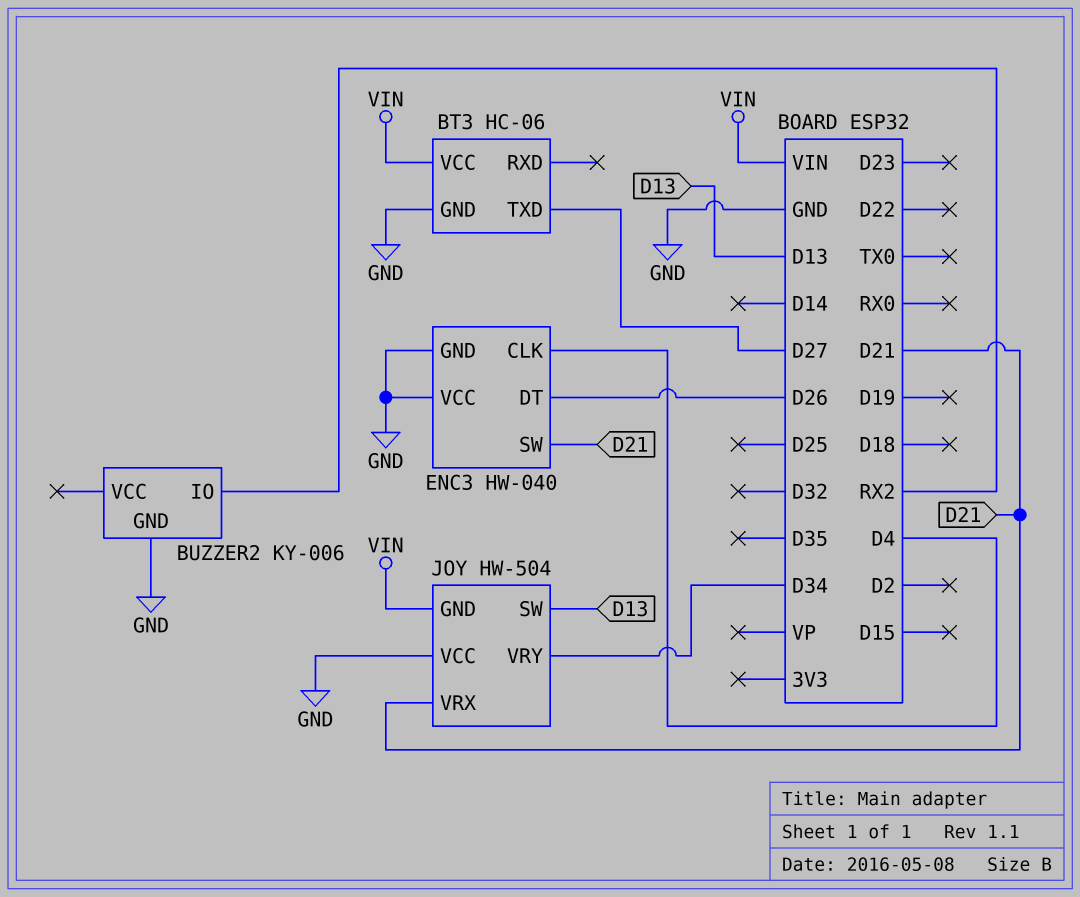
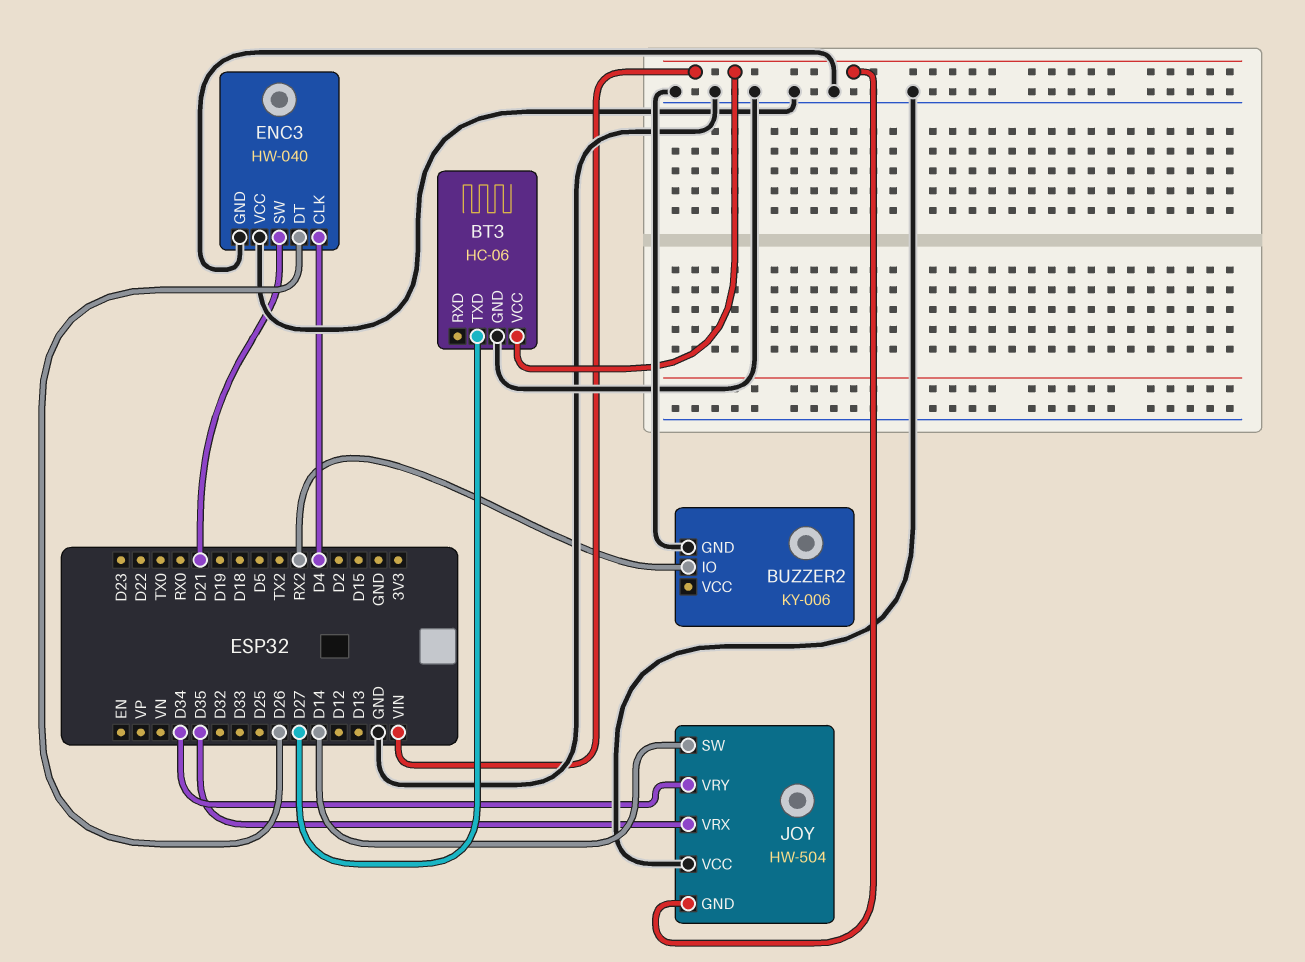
JOY pin SW: D13 -> D14
JOY pin VRX: D21 -> D35

